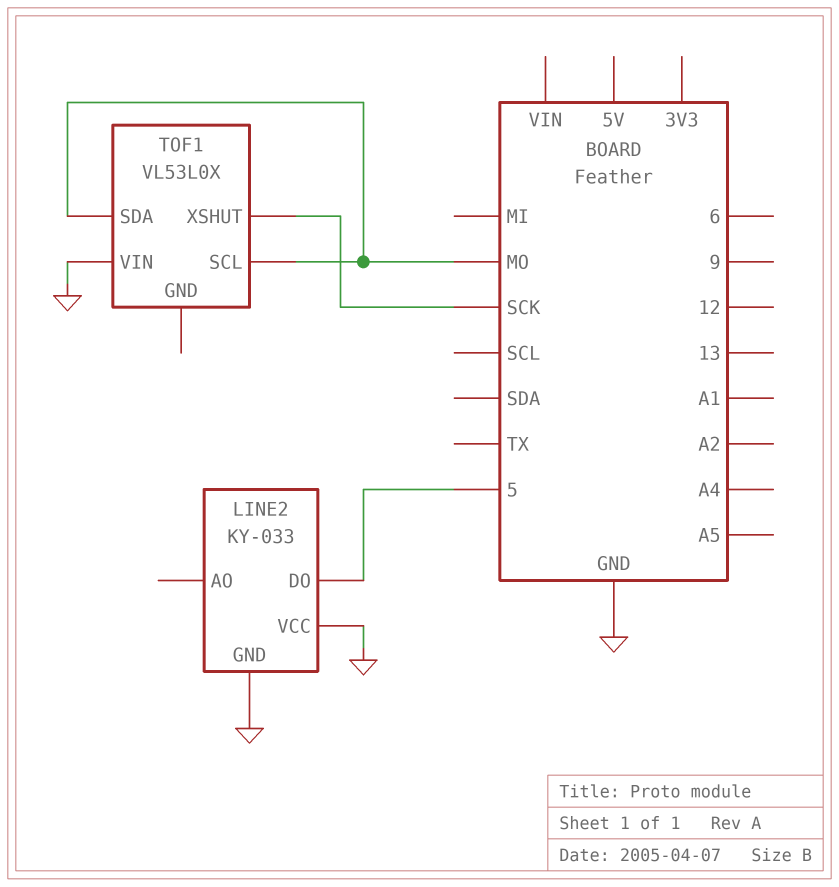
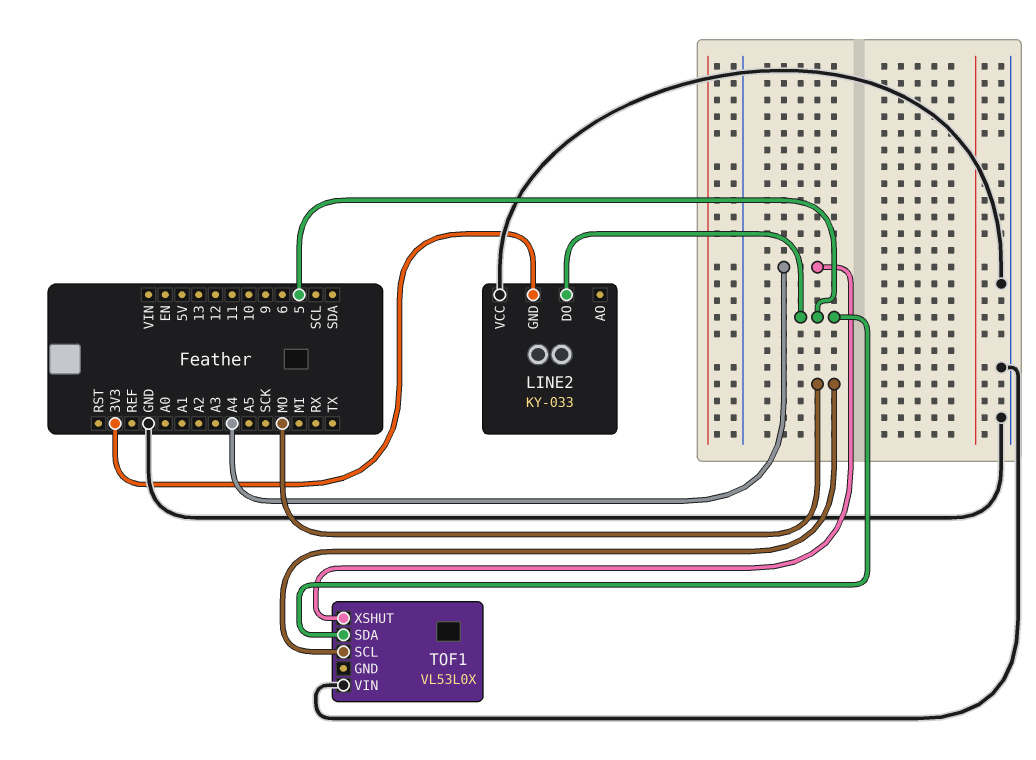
LINE2 pin GND: GND -> 3V3
TOF1 pin SDA: MO -> 5
TOF1 pin XSHUT: SCK -> A4

